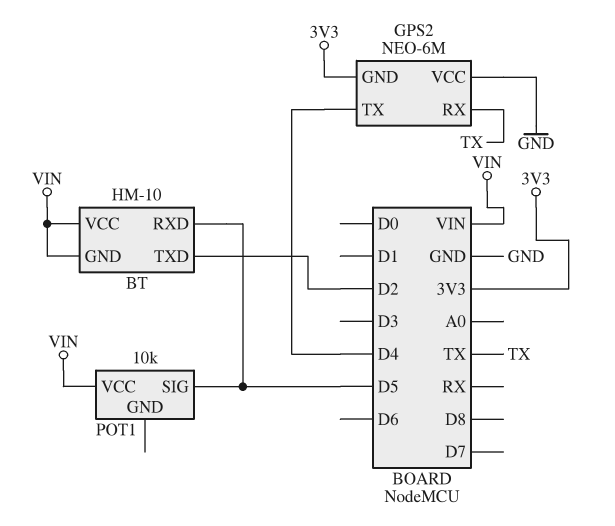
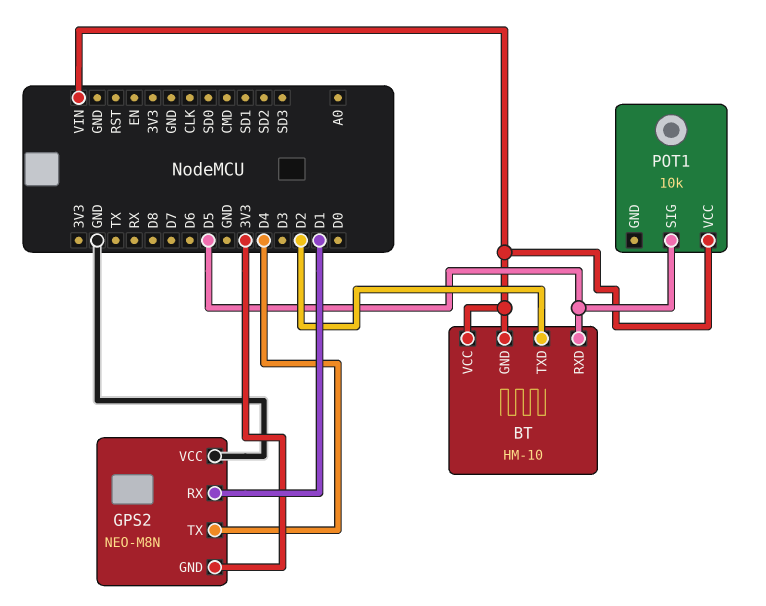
GPS2: NEO-6M -> NEO-M8N
GPS2 pin RX: TX -> D1

